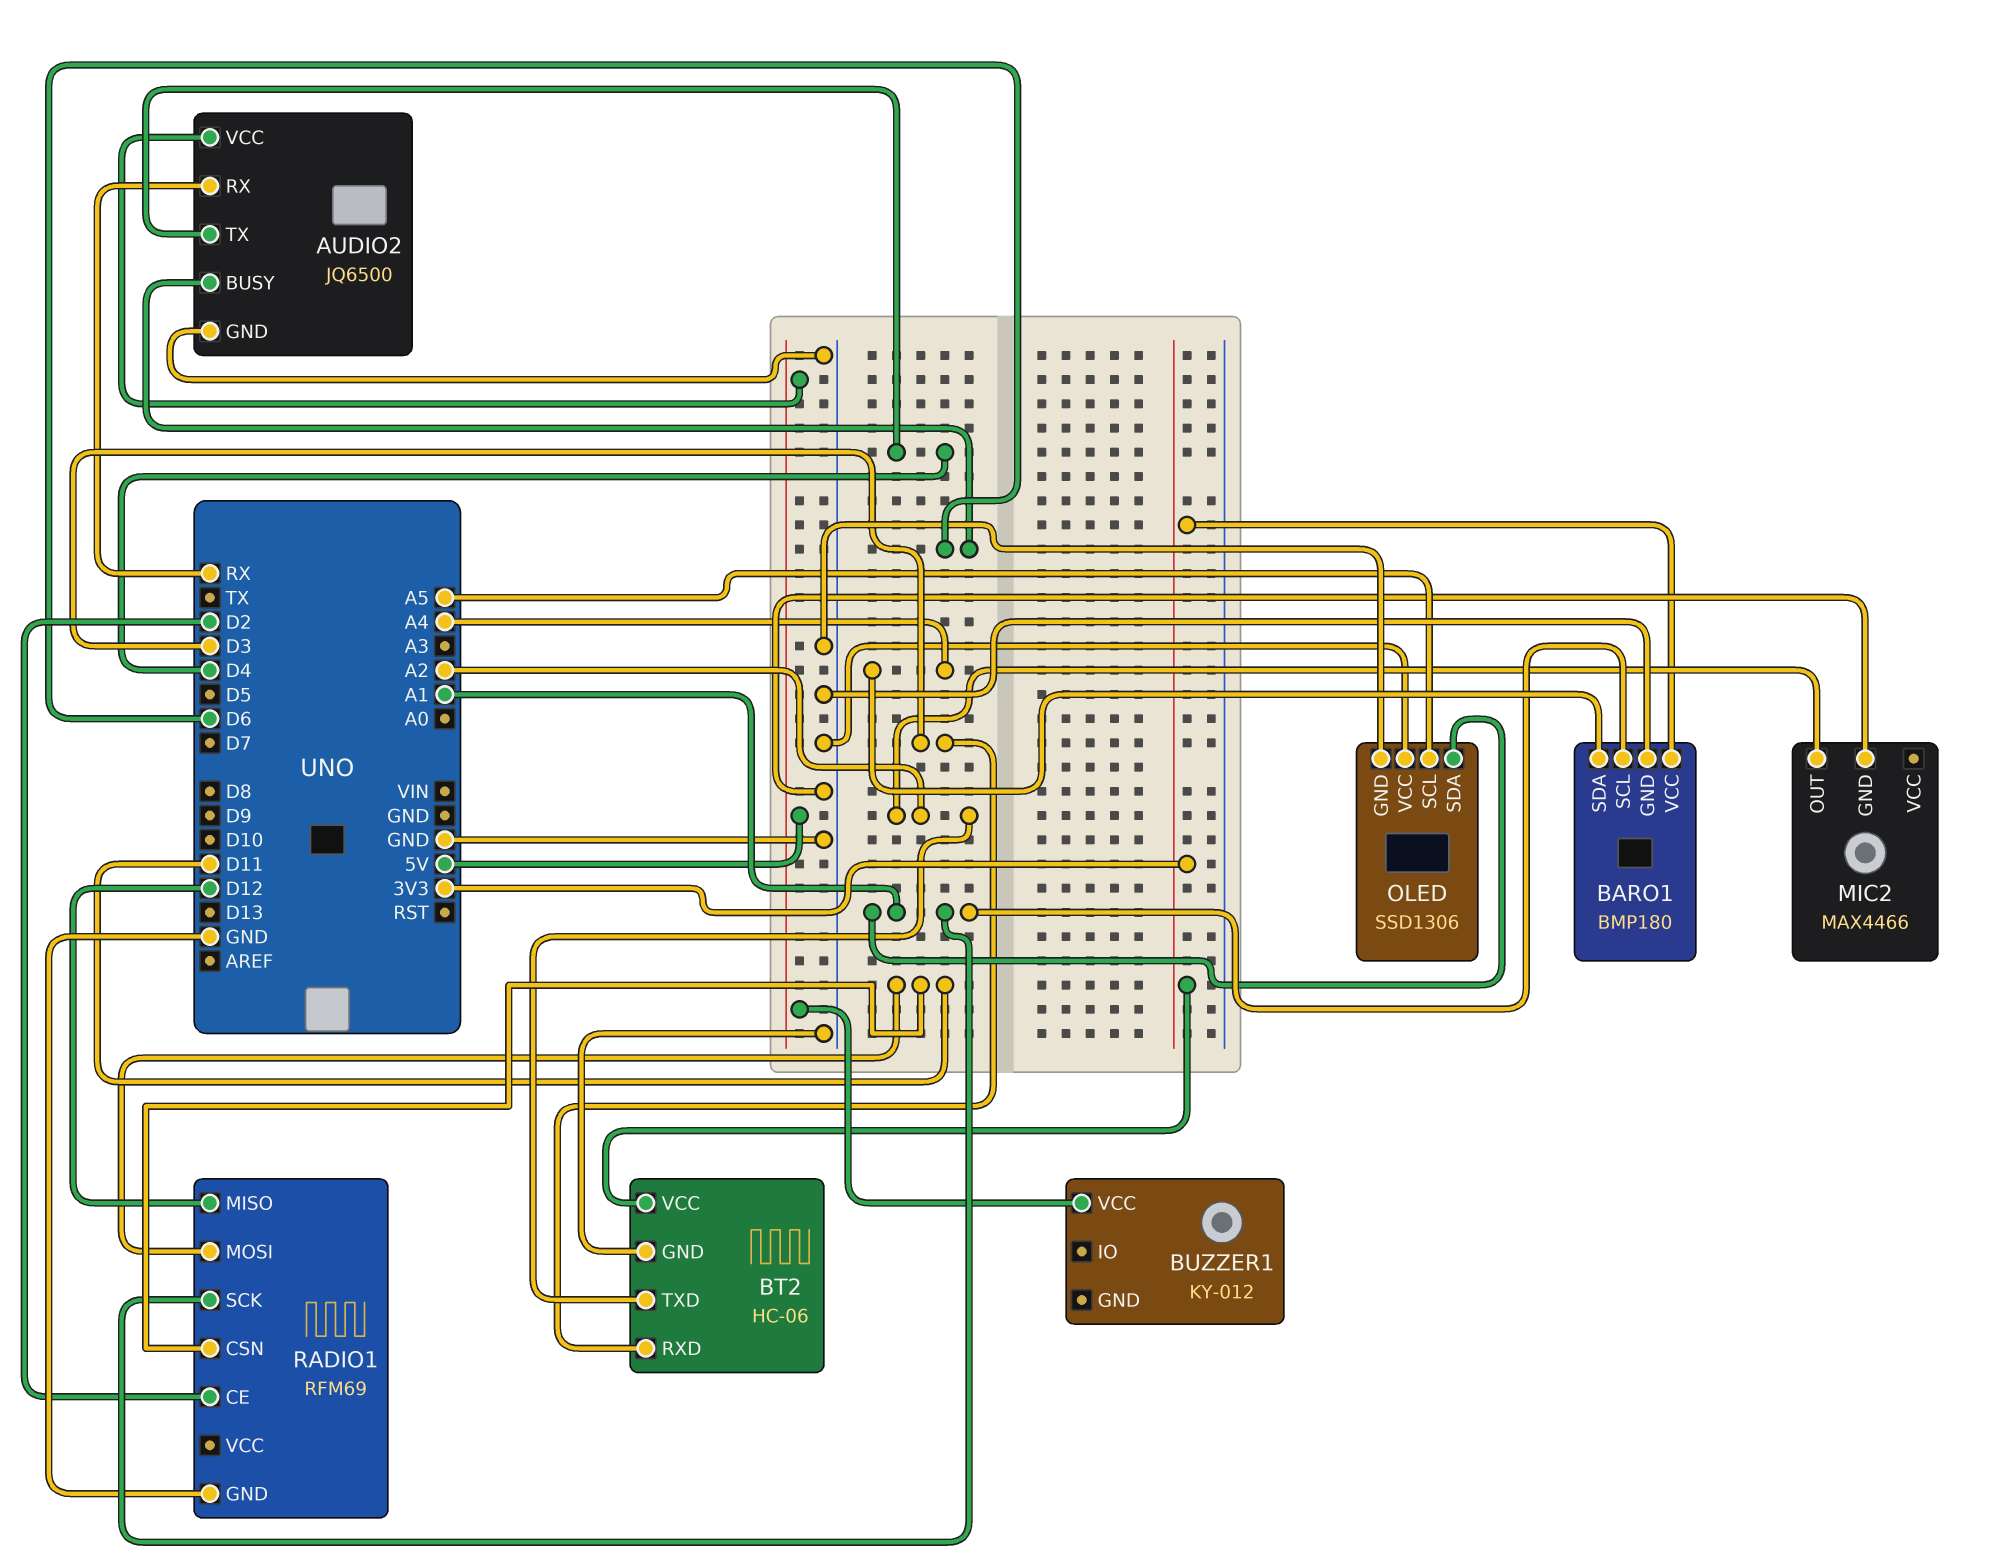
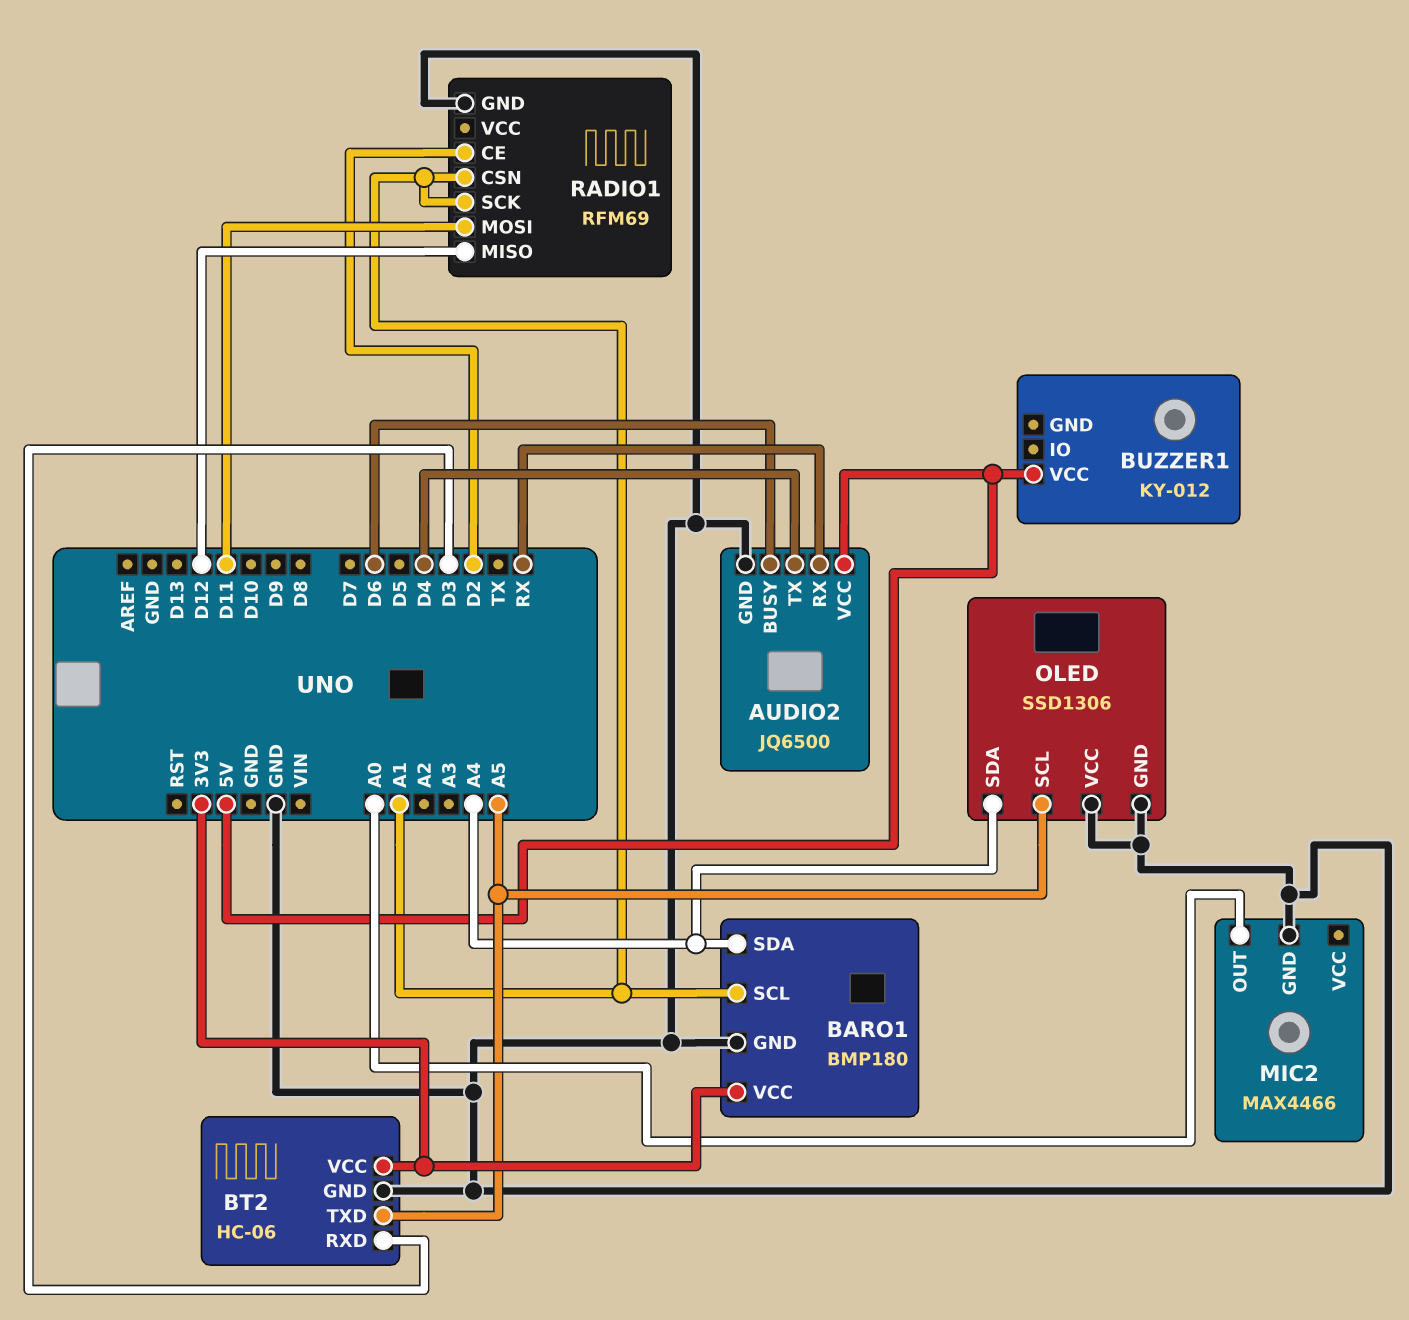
BT2 pin TXD: A2 -> A5
MIC2 pin OUT: A2 -> A0
OLED pin SDA: A1 -> A4
RADIO1 pin CSN: D11 -> A1

